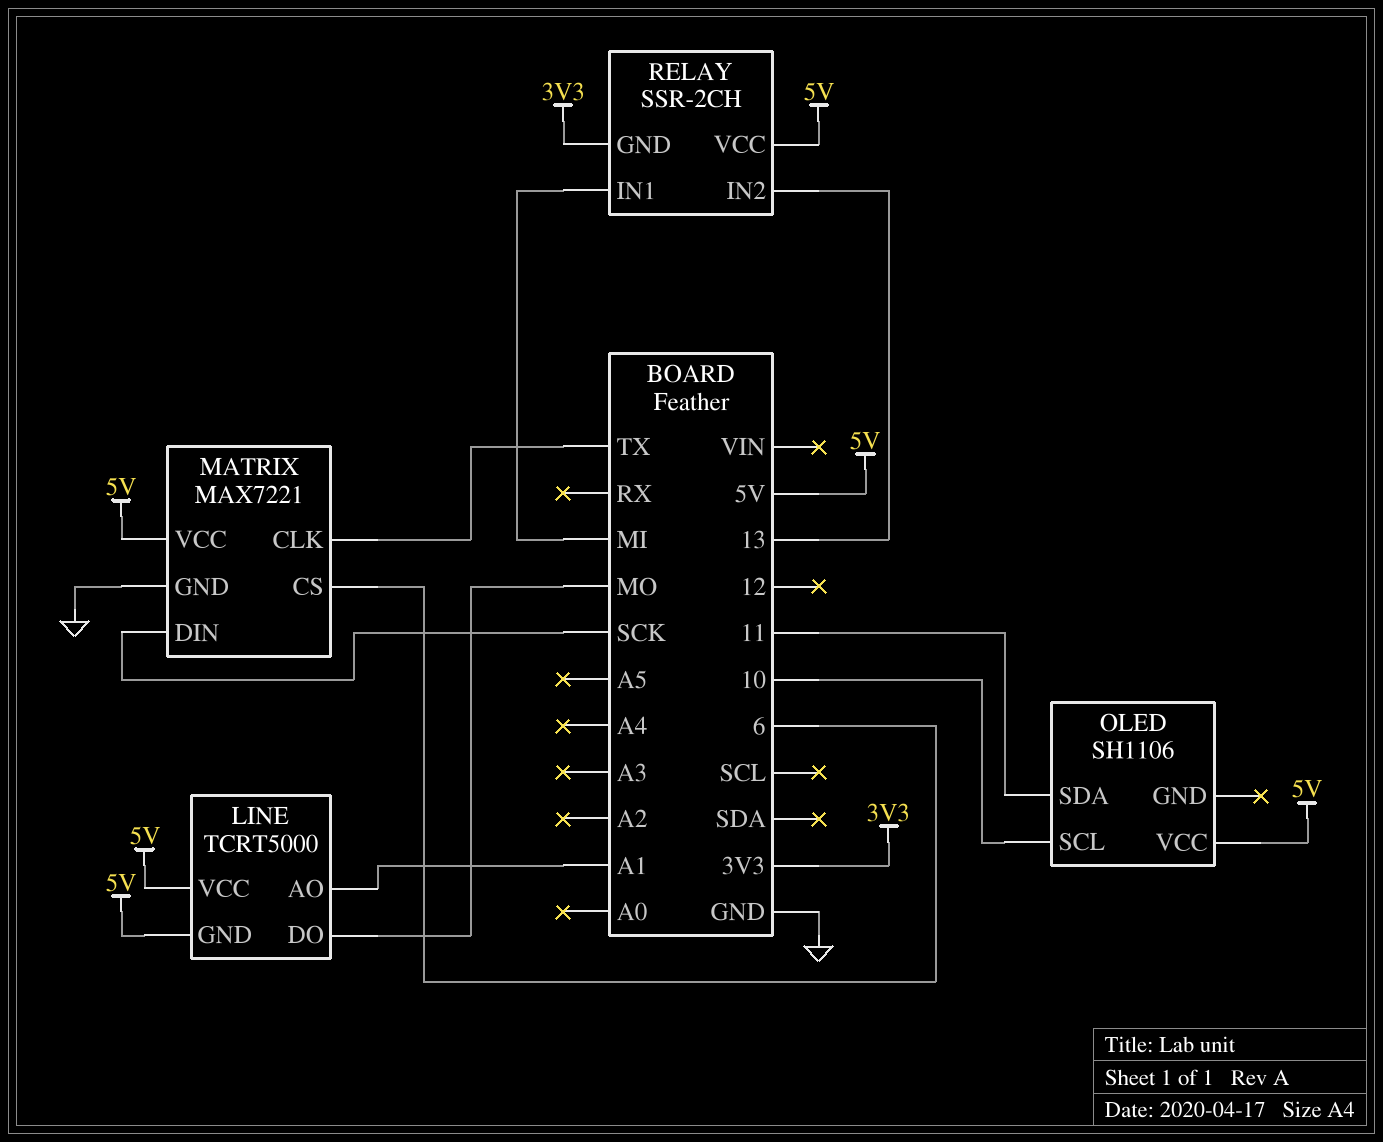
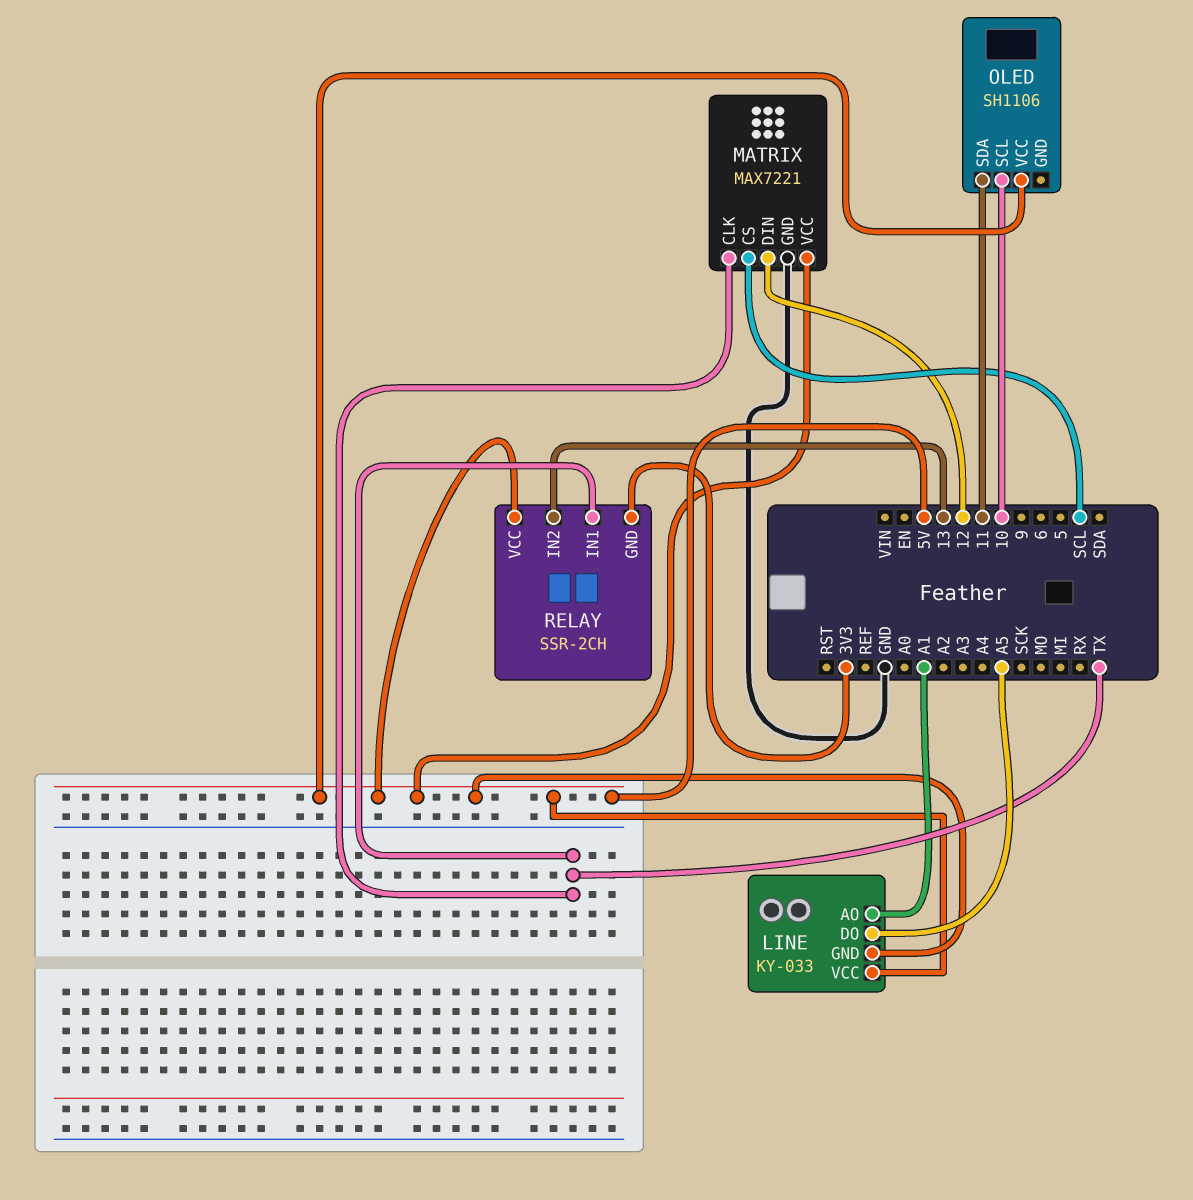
LINE: TCRT5000 -> KY-033
LINE pin DO: MO -> A5
MATRIX pin CS: 6 -> SCL
MATRIX pin DIN: SCK -> 12
RELAY pin IN1: MI -> TX

